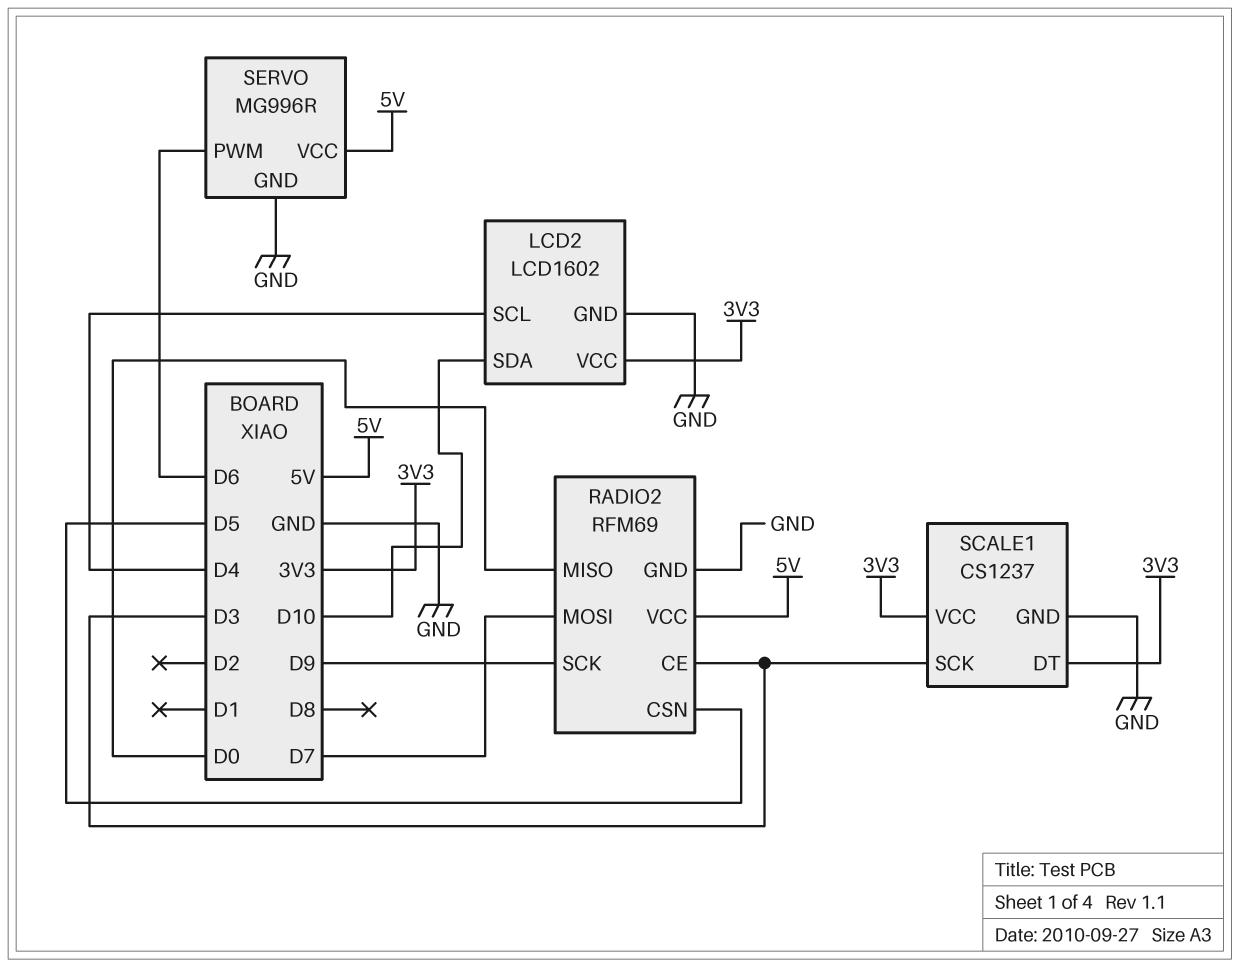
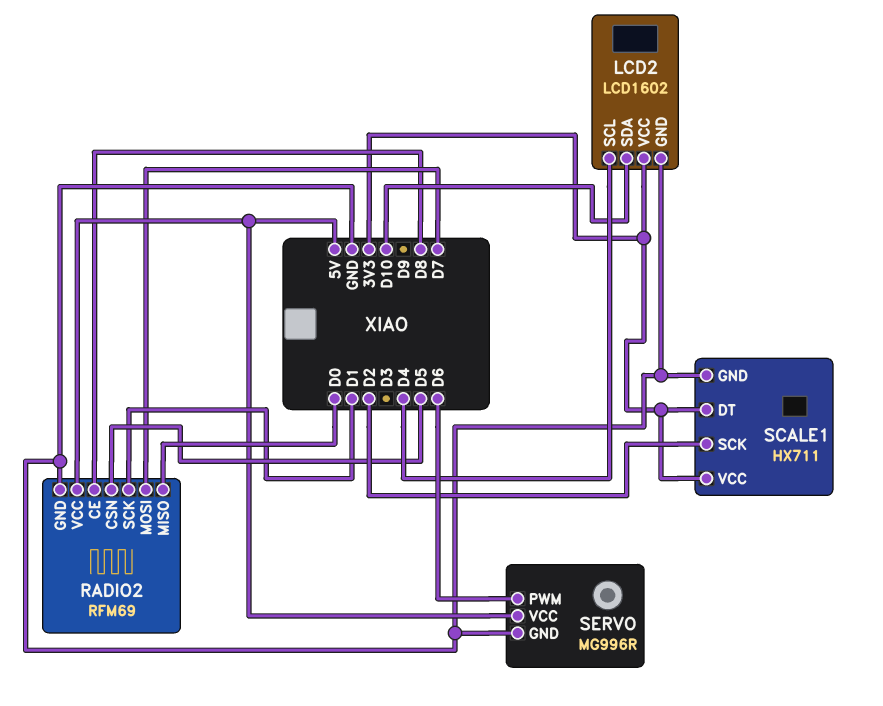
RADIO2 pin CE: D3 -> D8
RADIO2 pin SCK: D9 -> D1
SCALE1: CS1237 -> HX711
SCALE1 pin SCK: D3 -> D2

